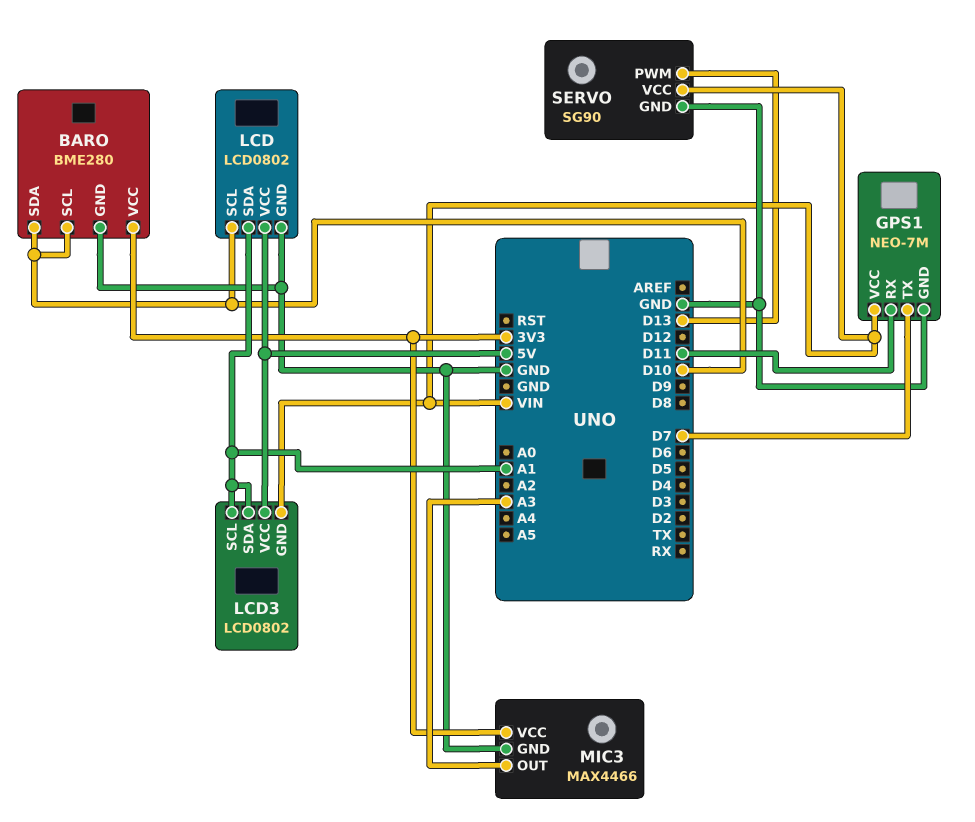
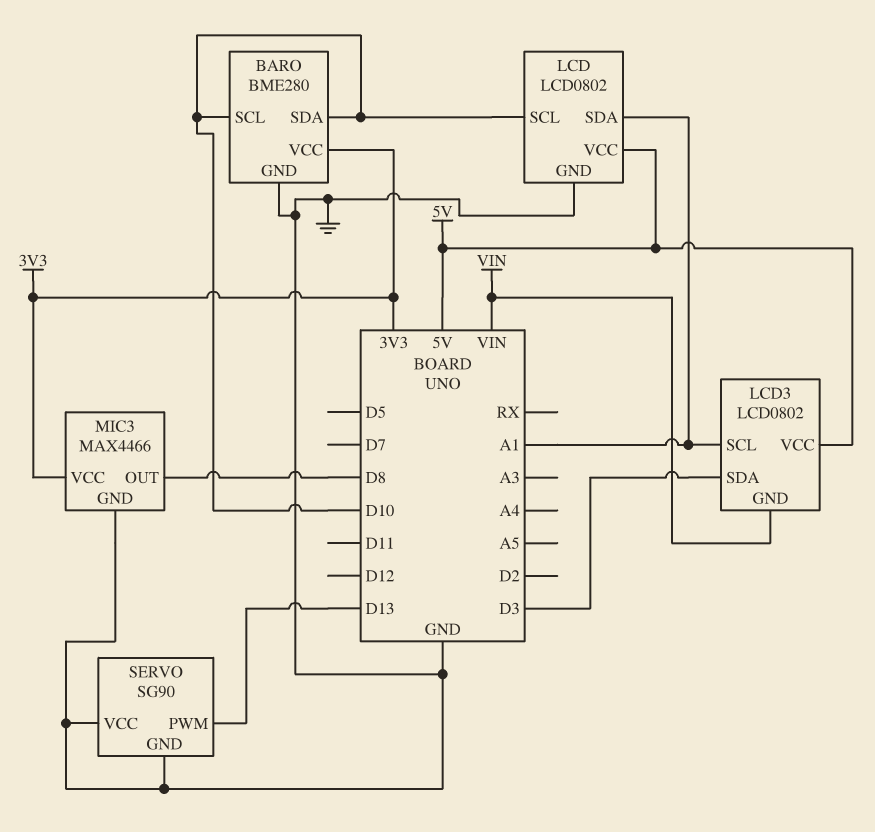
GPS1: NEO-7M -> none
GPS1 pin GND: GND -> none
GPS1 pin RX: D11 -> none
GPS1 pin TX: D7 -> none
GPS1 pin VCC: VIN -> none
LCD3 pin SDA: A1 -> D3
MIC3 pin OUT: A3 -> D8
SERVO pin VCC: VIN -> GND

